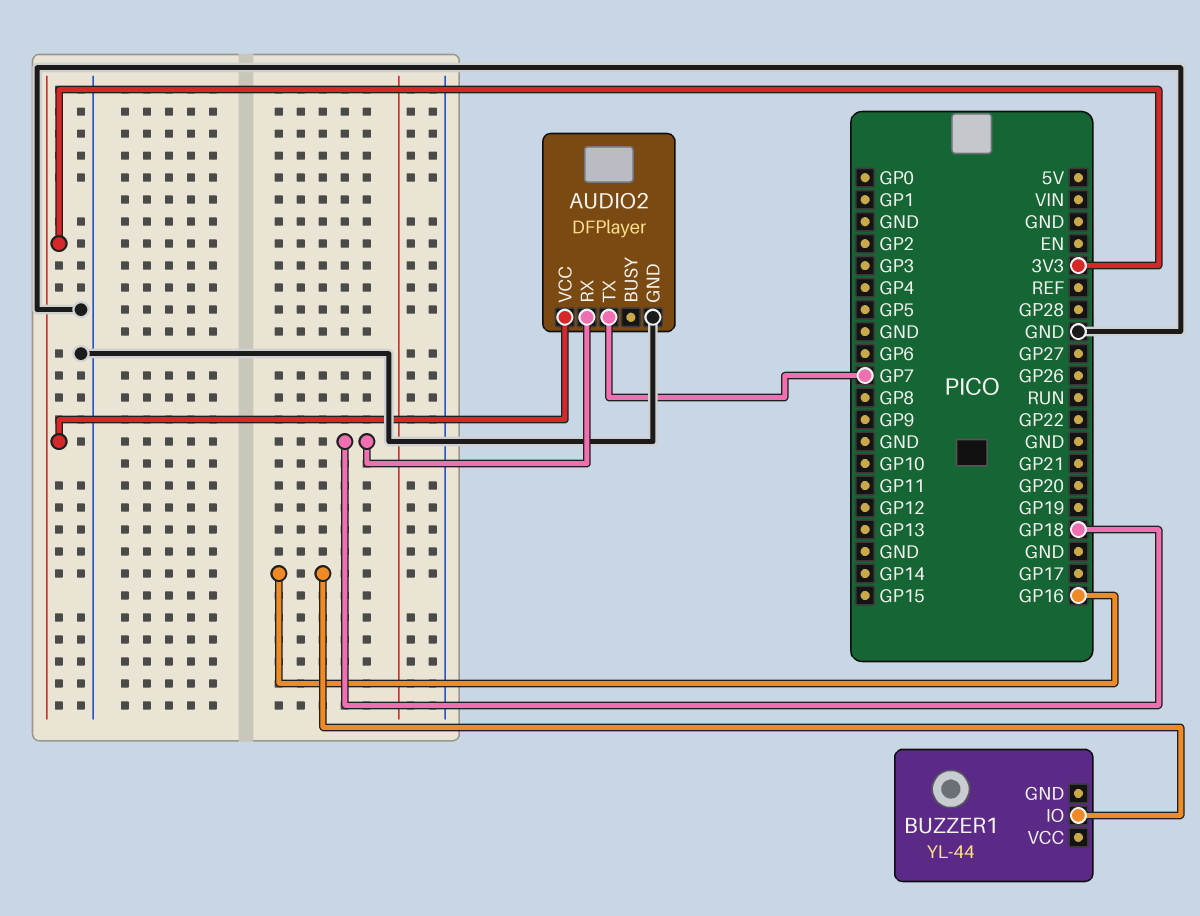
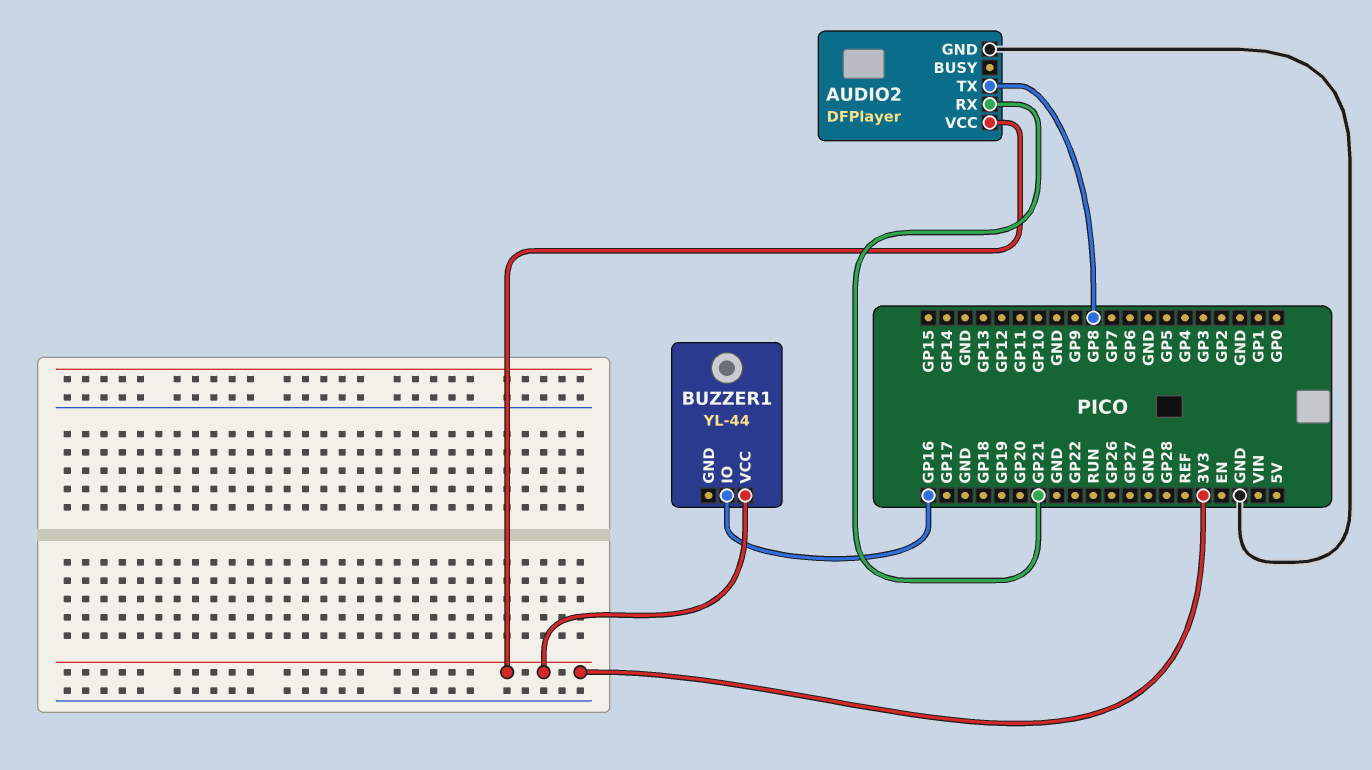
AUDIO2 pin RX: GP18 -> GP21
AUDIO2 pin TX: GP7 -> GP8
BUZZER1 pin VCC: none -> 3V3

